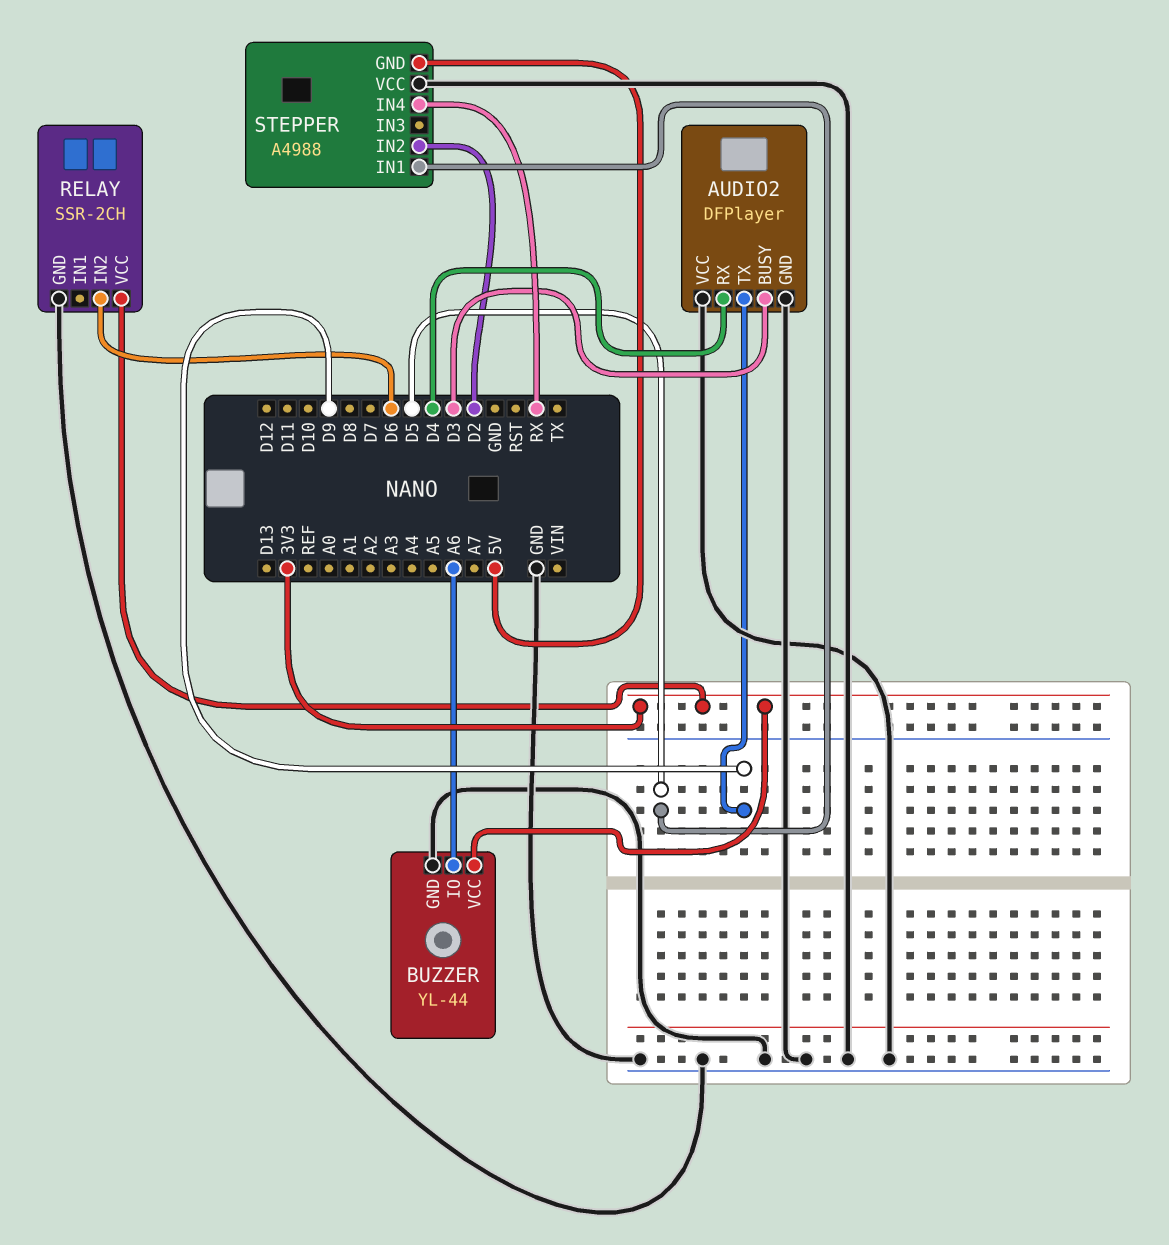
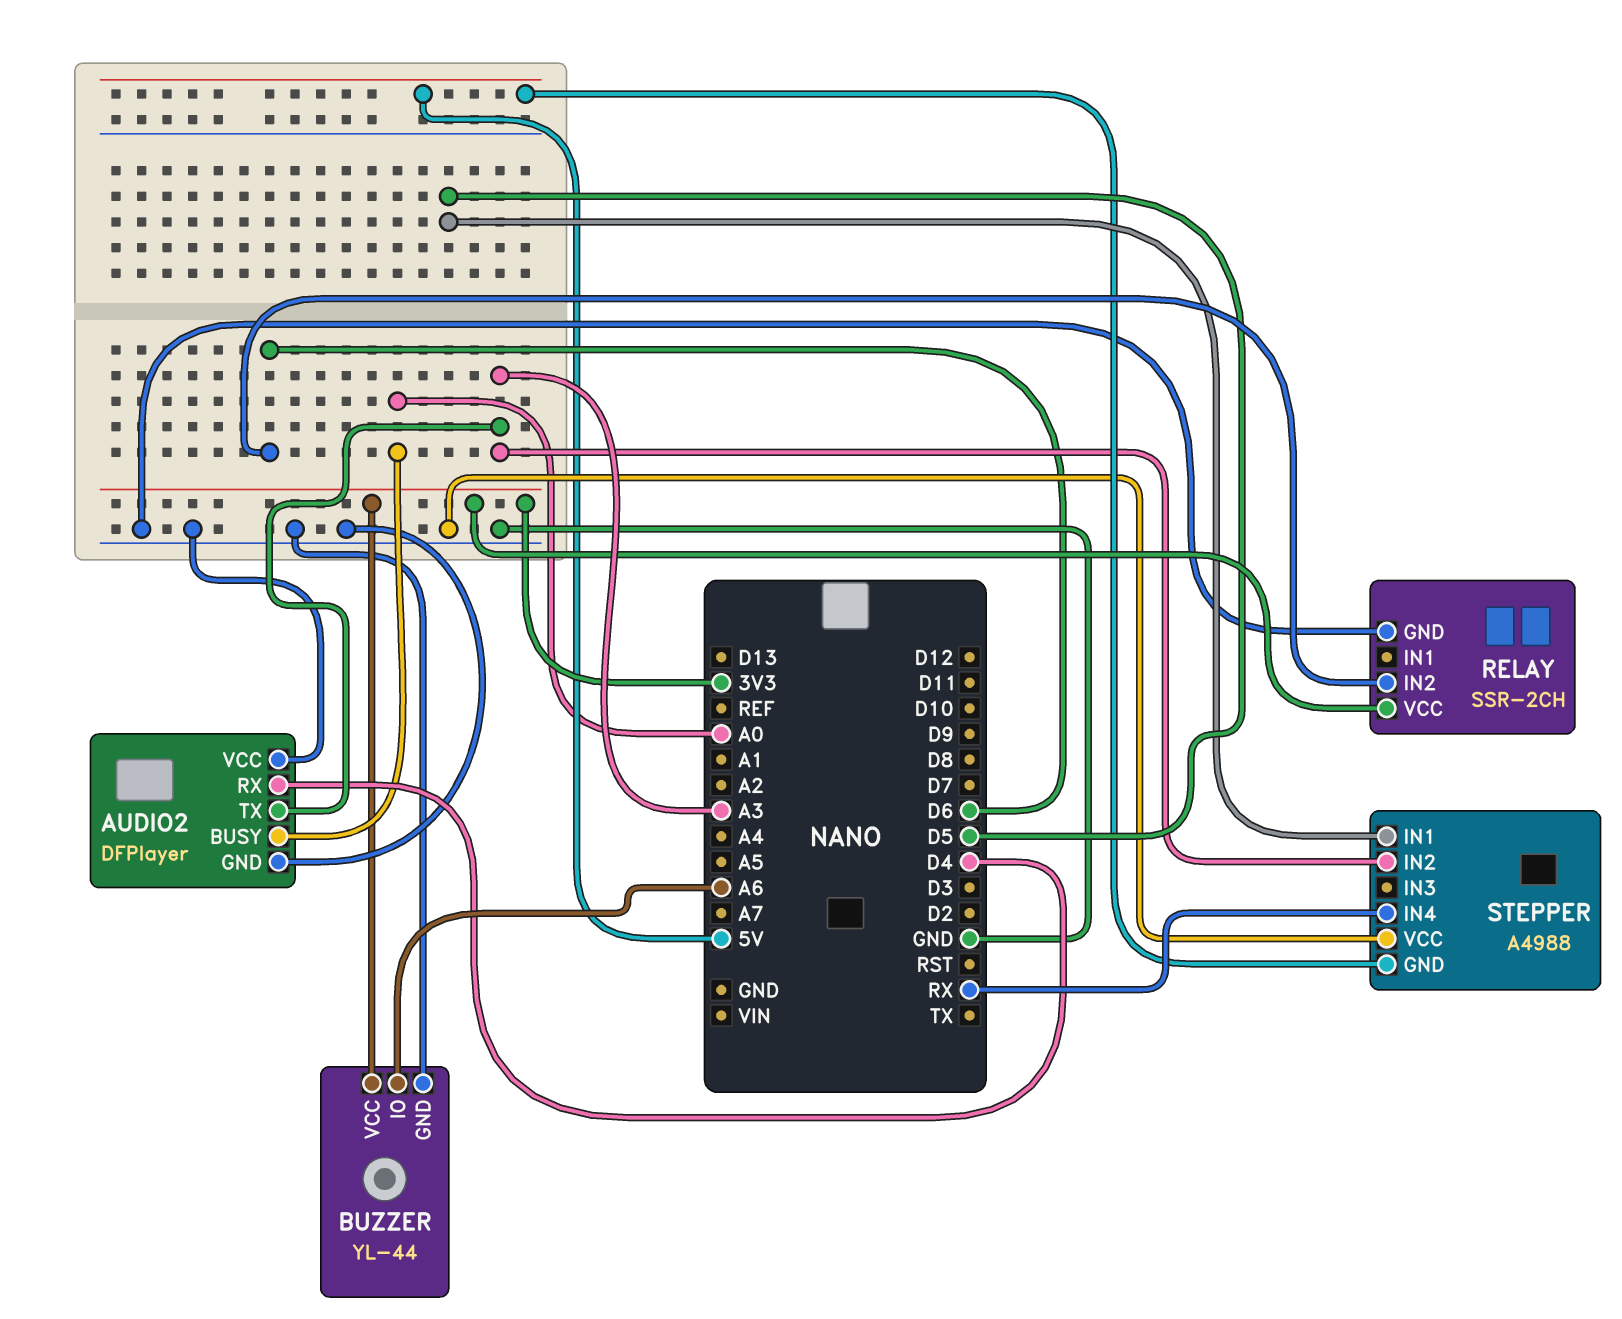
AUDIO2 pin BUSY: D3 -> A0
AUDIO2 pin TX: D9 -> A3
STEPPER pin IN2: D2 -> A3

